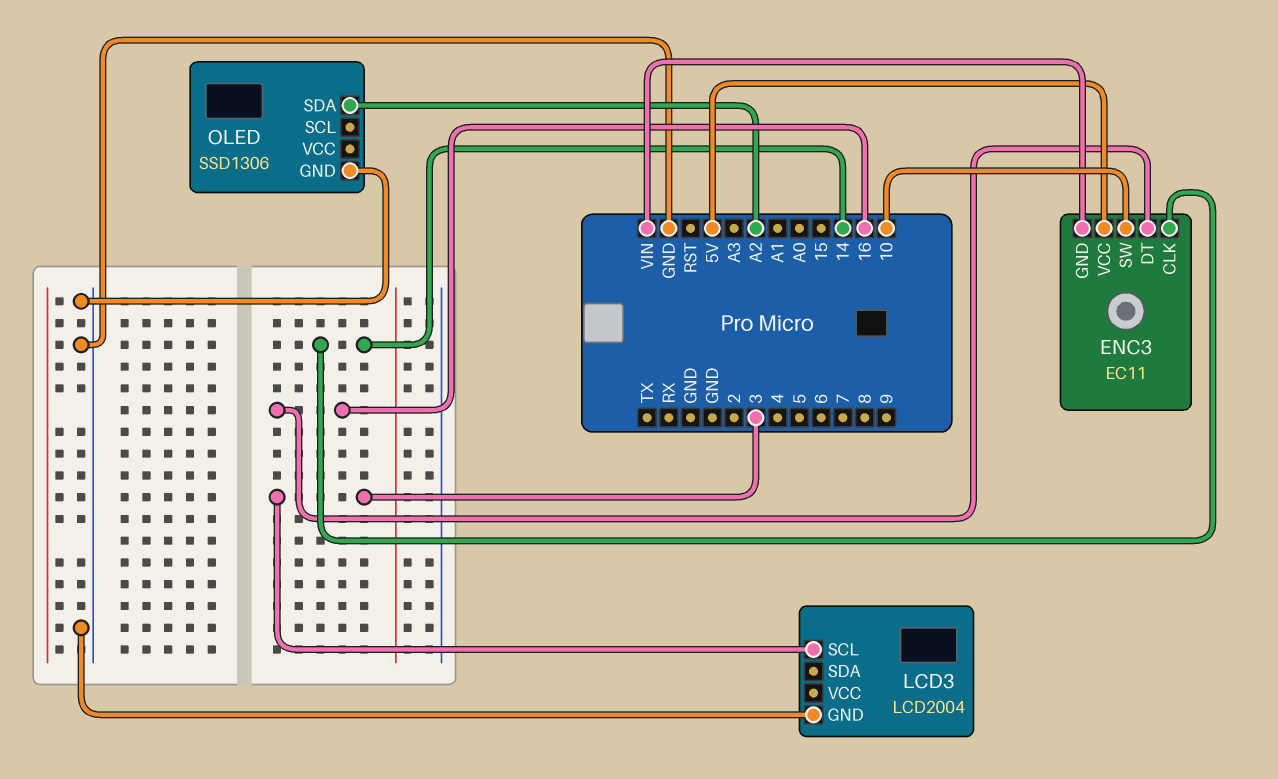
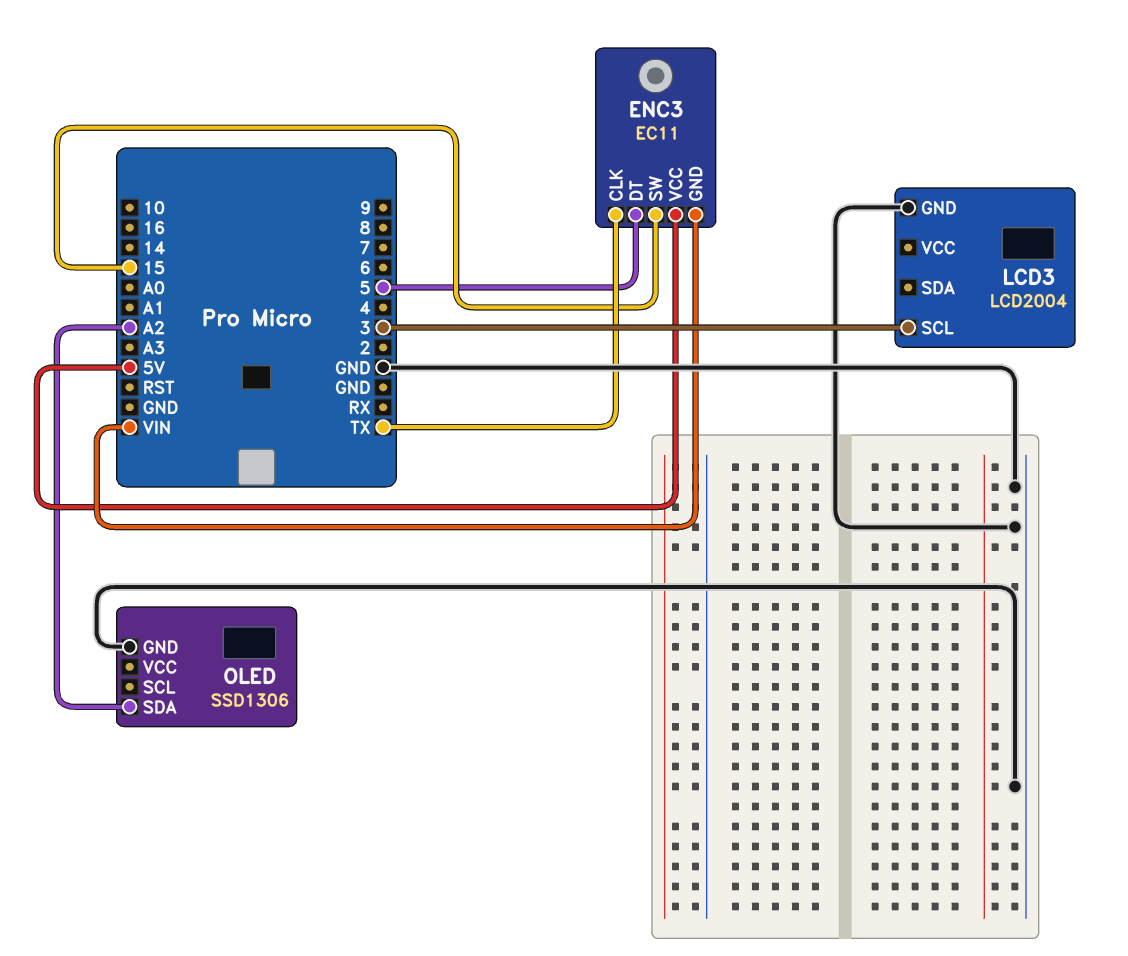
ENC3 pin CLK: 14 -> TX
ENC3 pin DT: 16 -> 5
ENC3 pin SW: 10 -> 15

